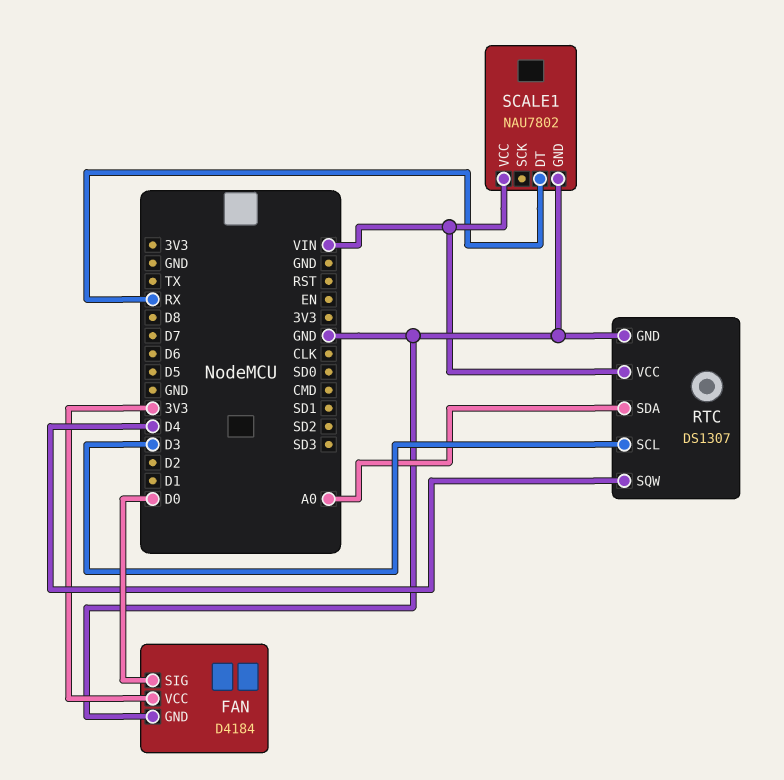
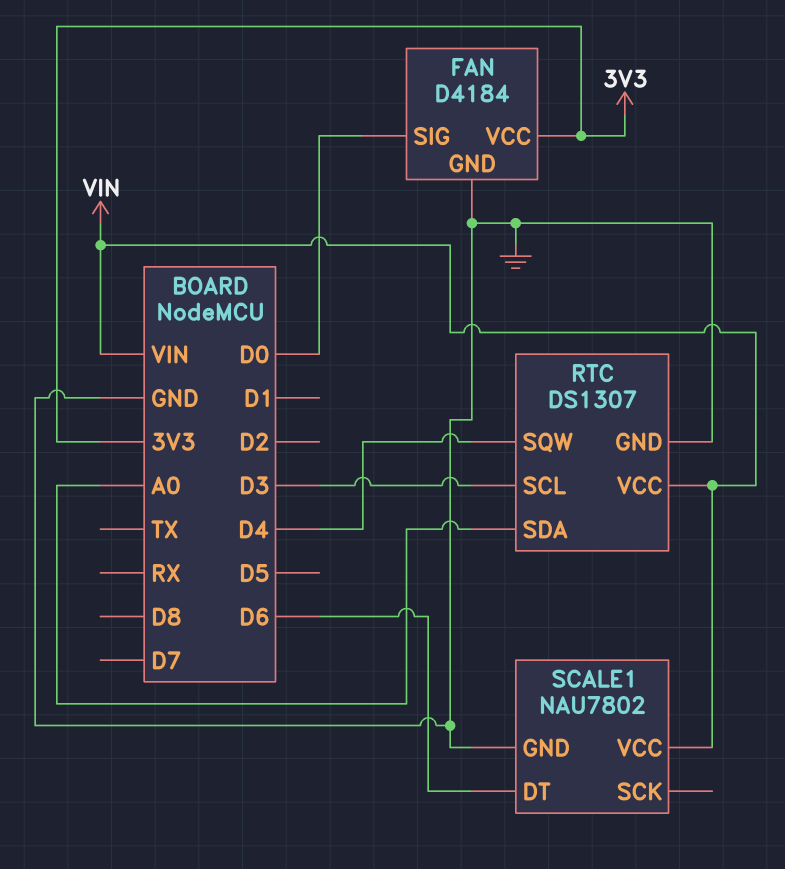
SCALE1 pin DT: RX -> D6

